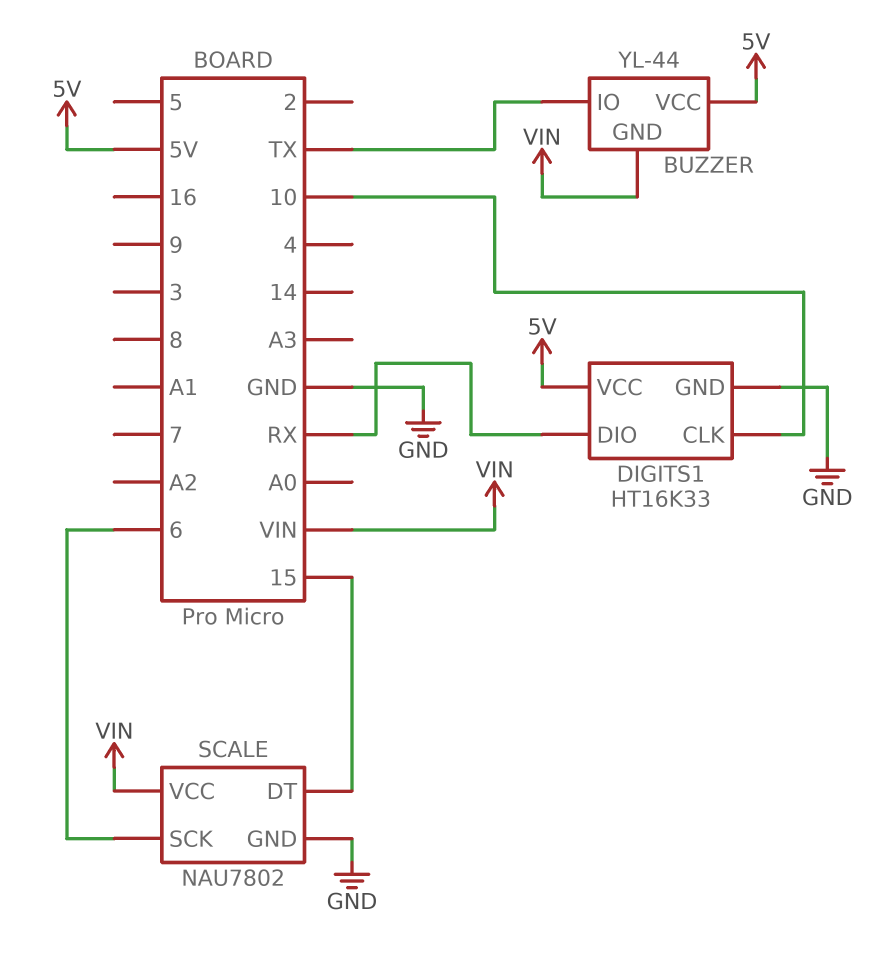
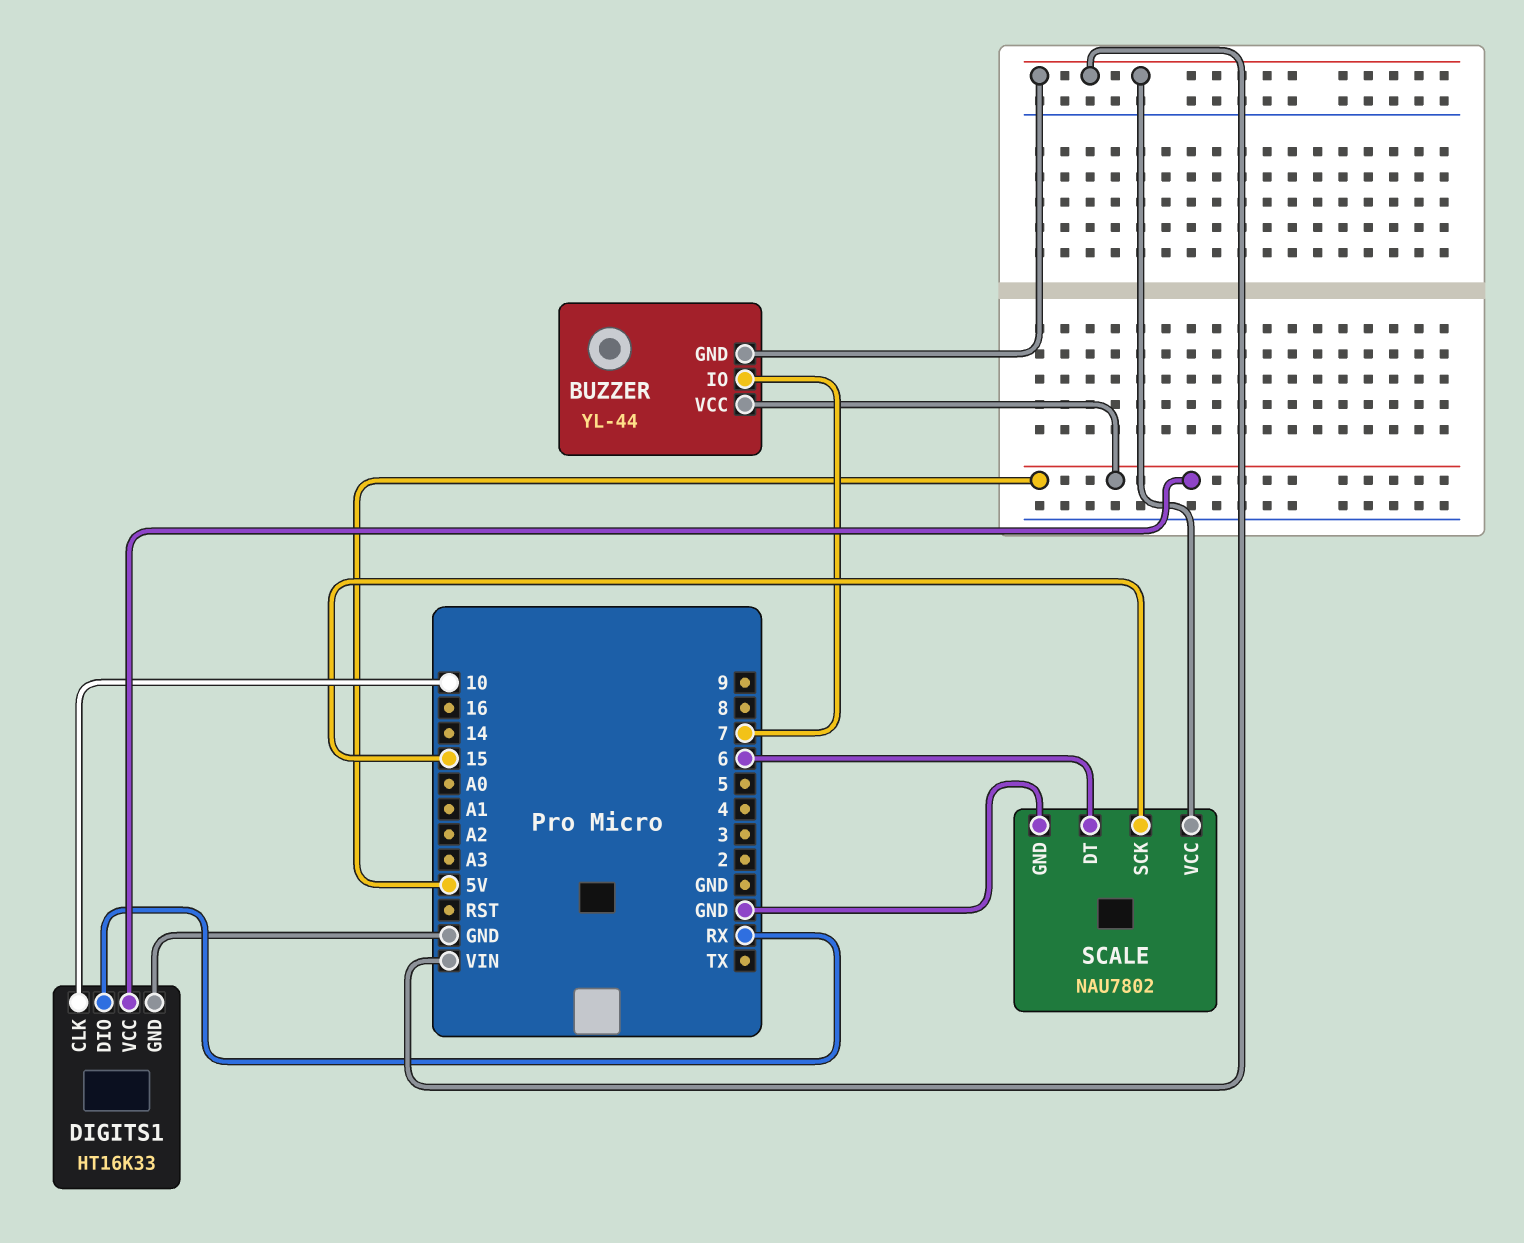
BUZZER pin IO: TX -> 7
SCALE pin DT: 15 -> 6
SCALE pin SCK: 6 -> 15

